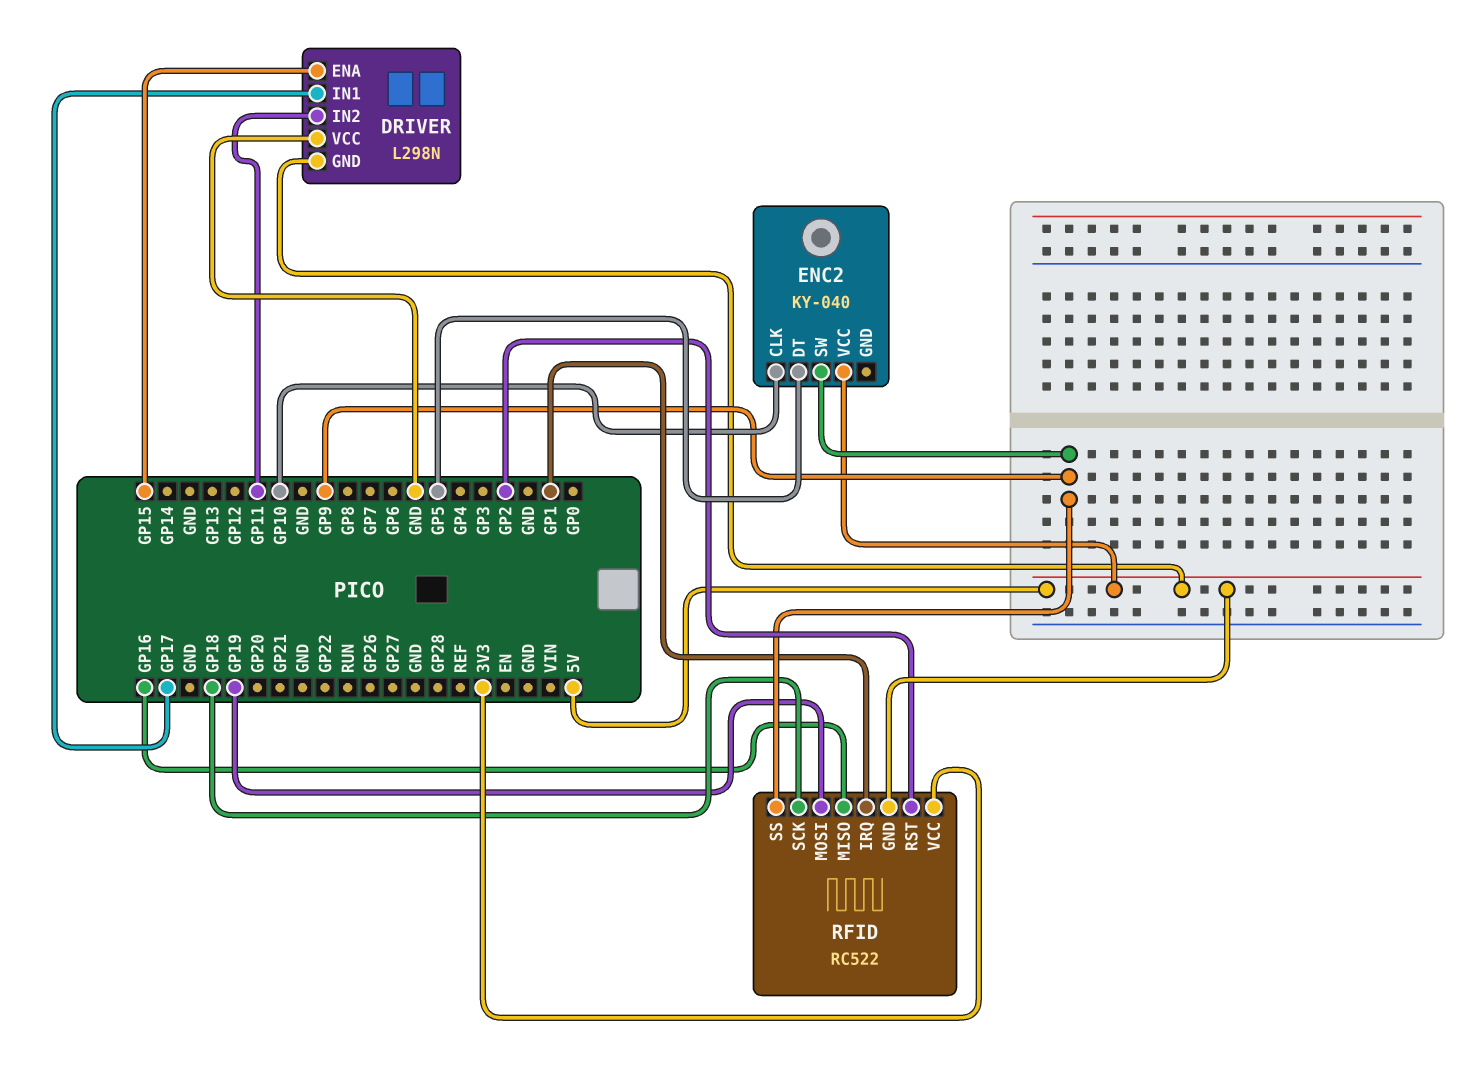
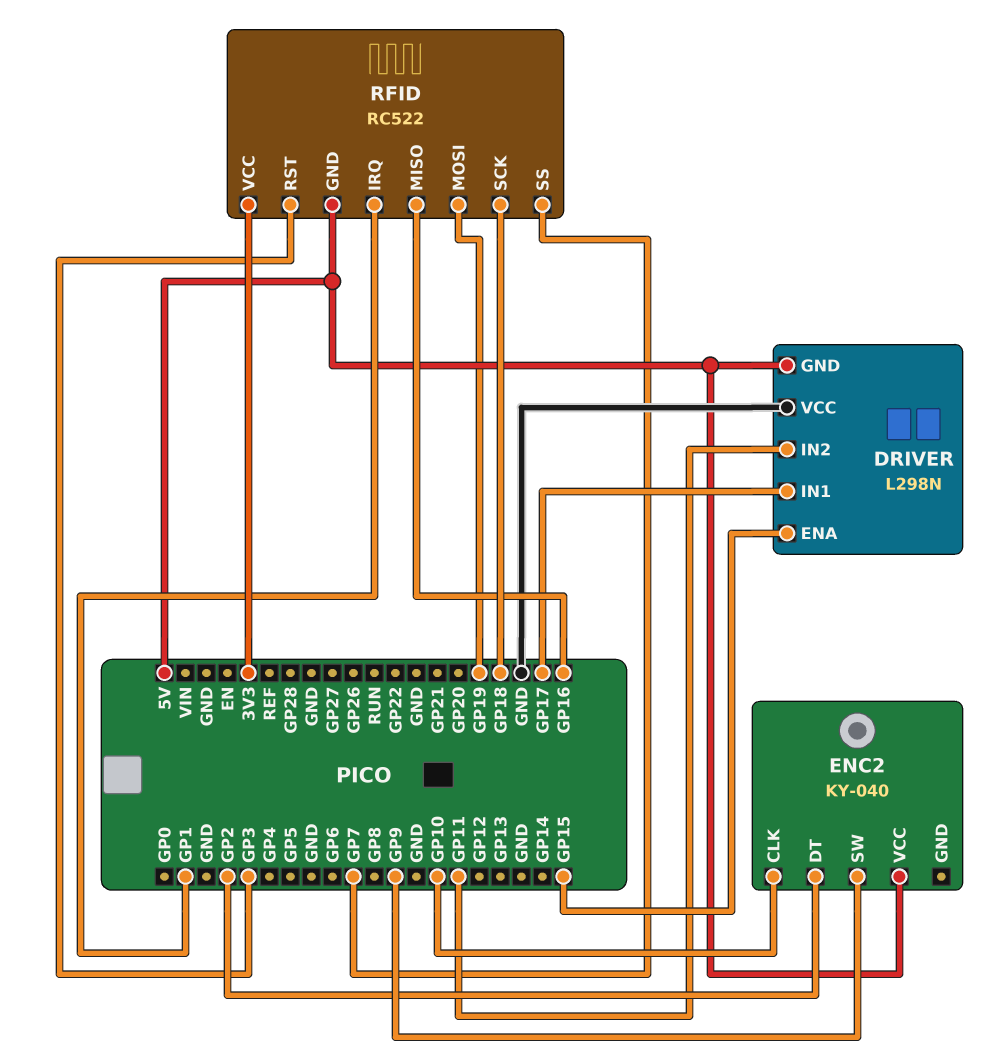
ENC2 pin DT: GP5 -> GP2
RFID pin RST: GP2 -> GP3
RFID pin SS: GP9 -> GP7

